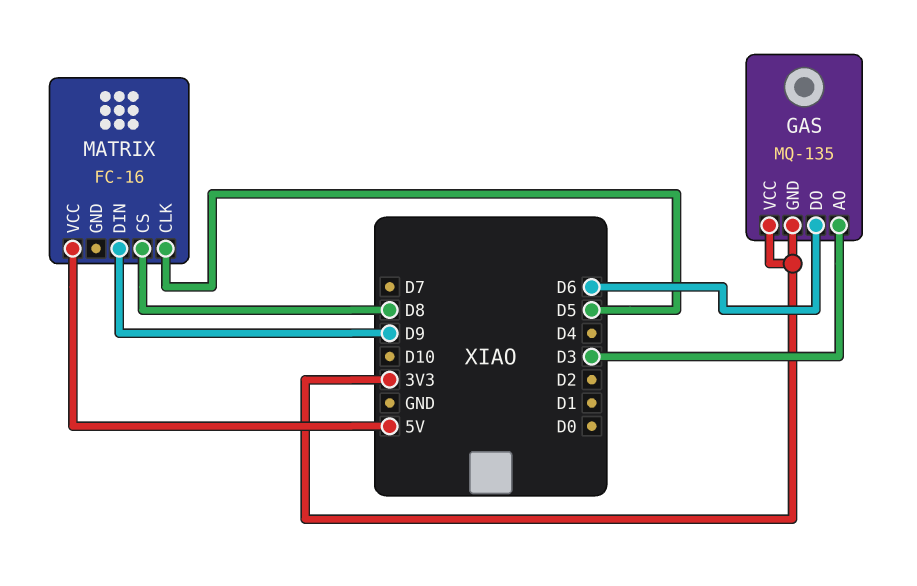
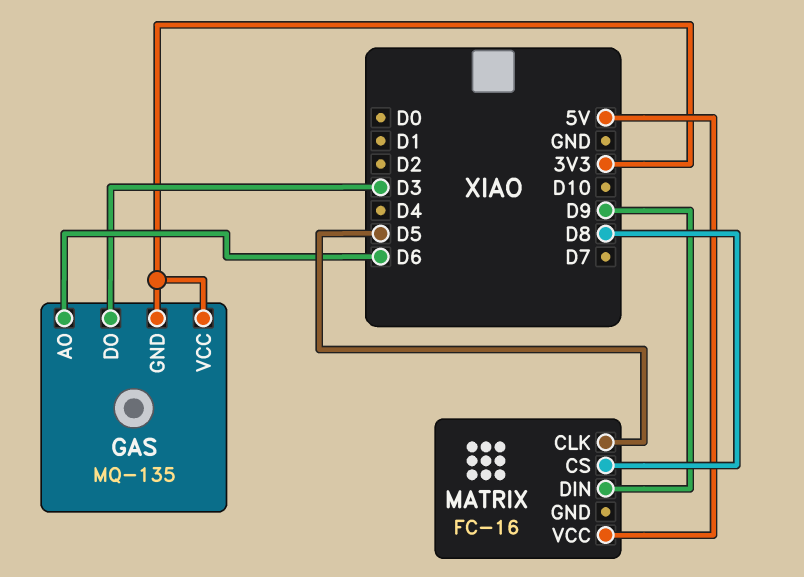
GAS pin AO: D3 -> D6
GAS pin DO: D6 -> D3

